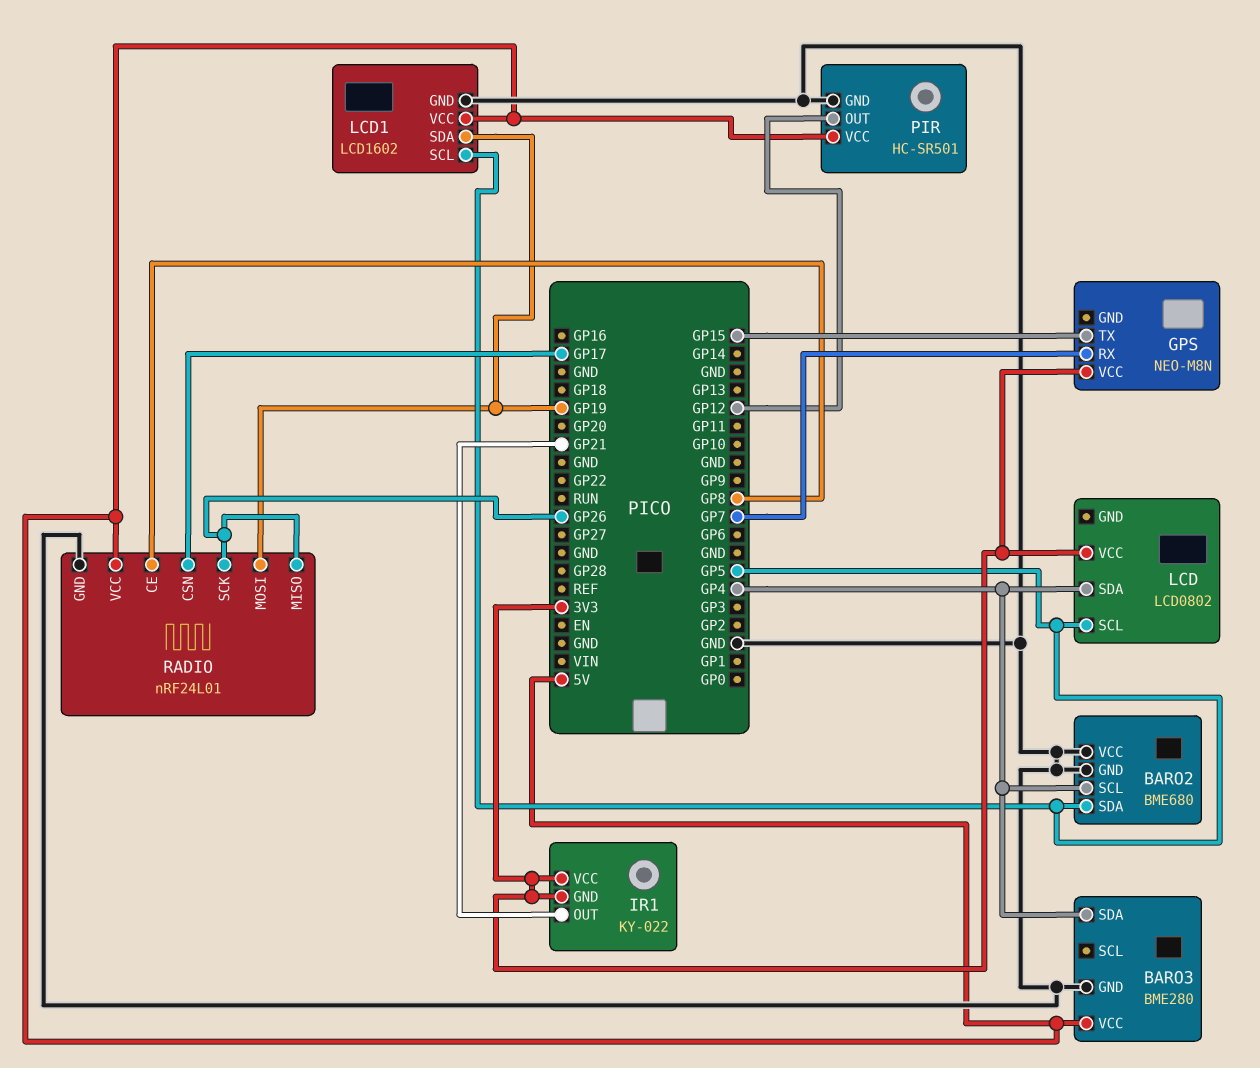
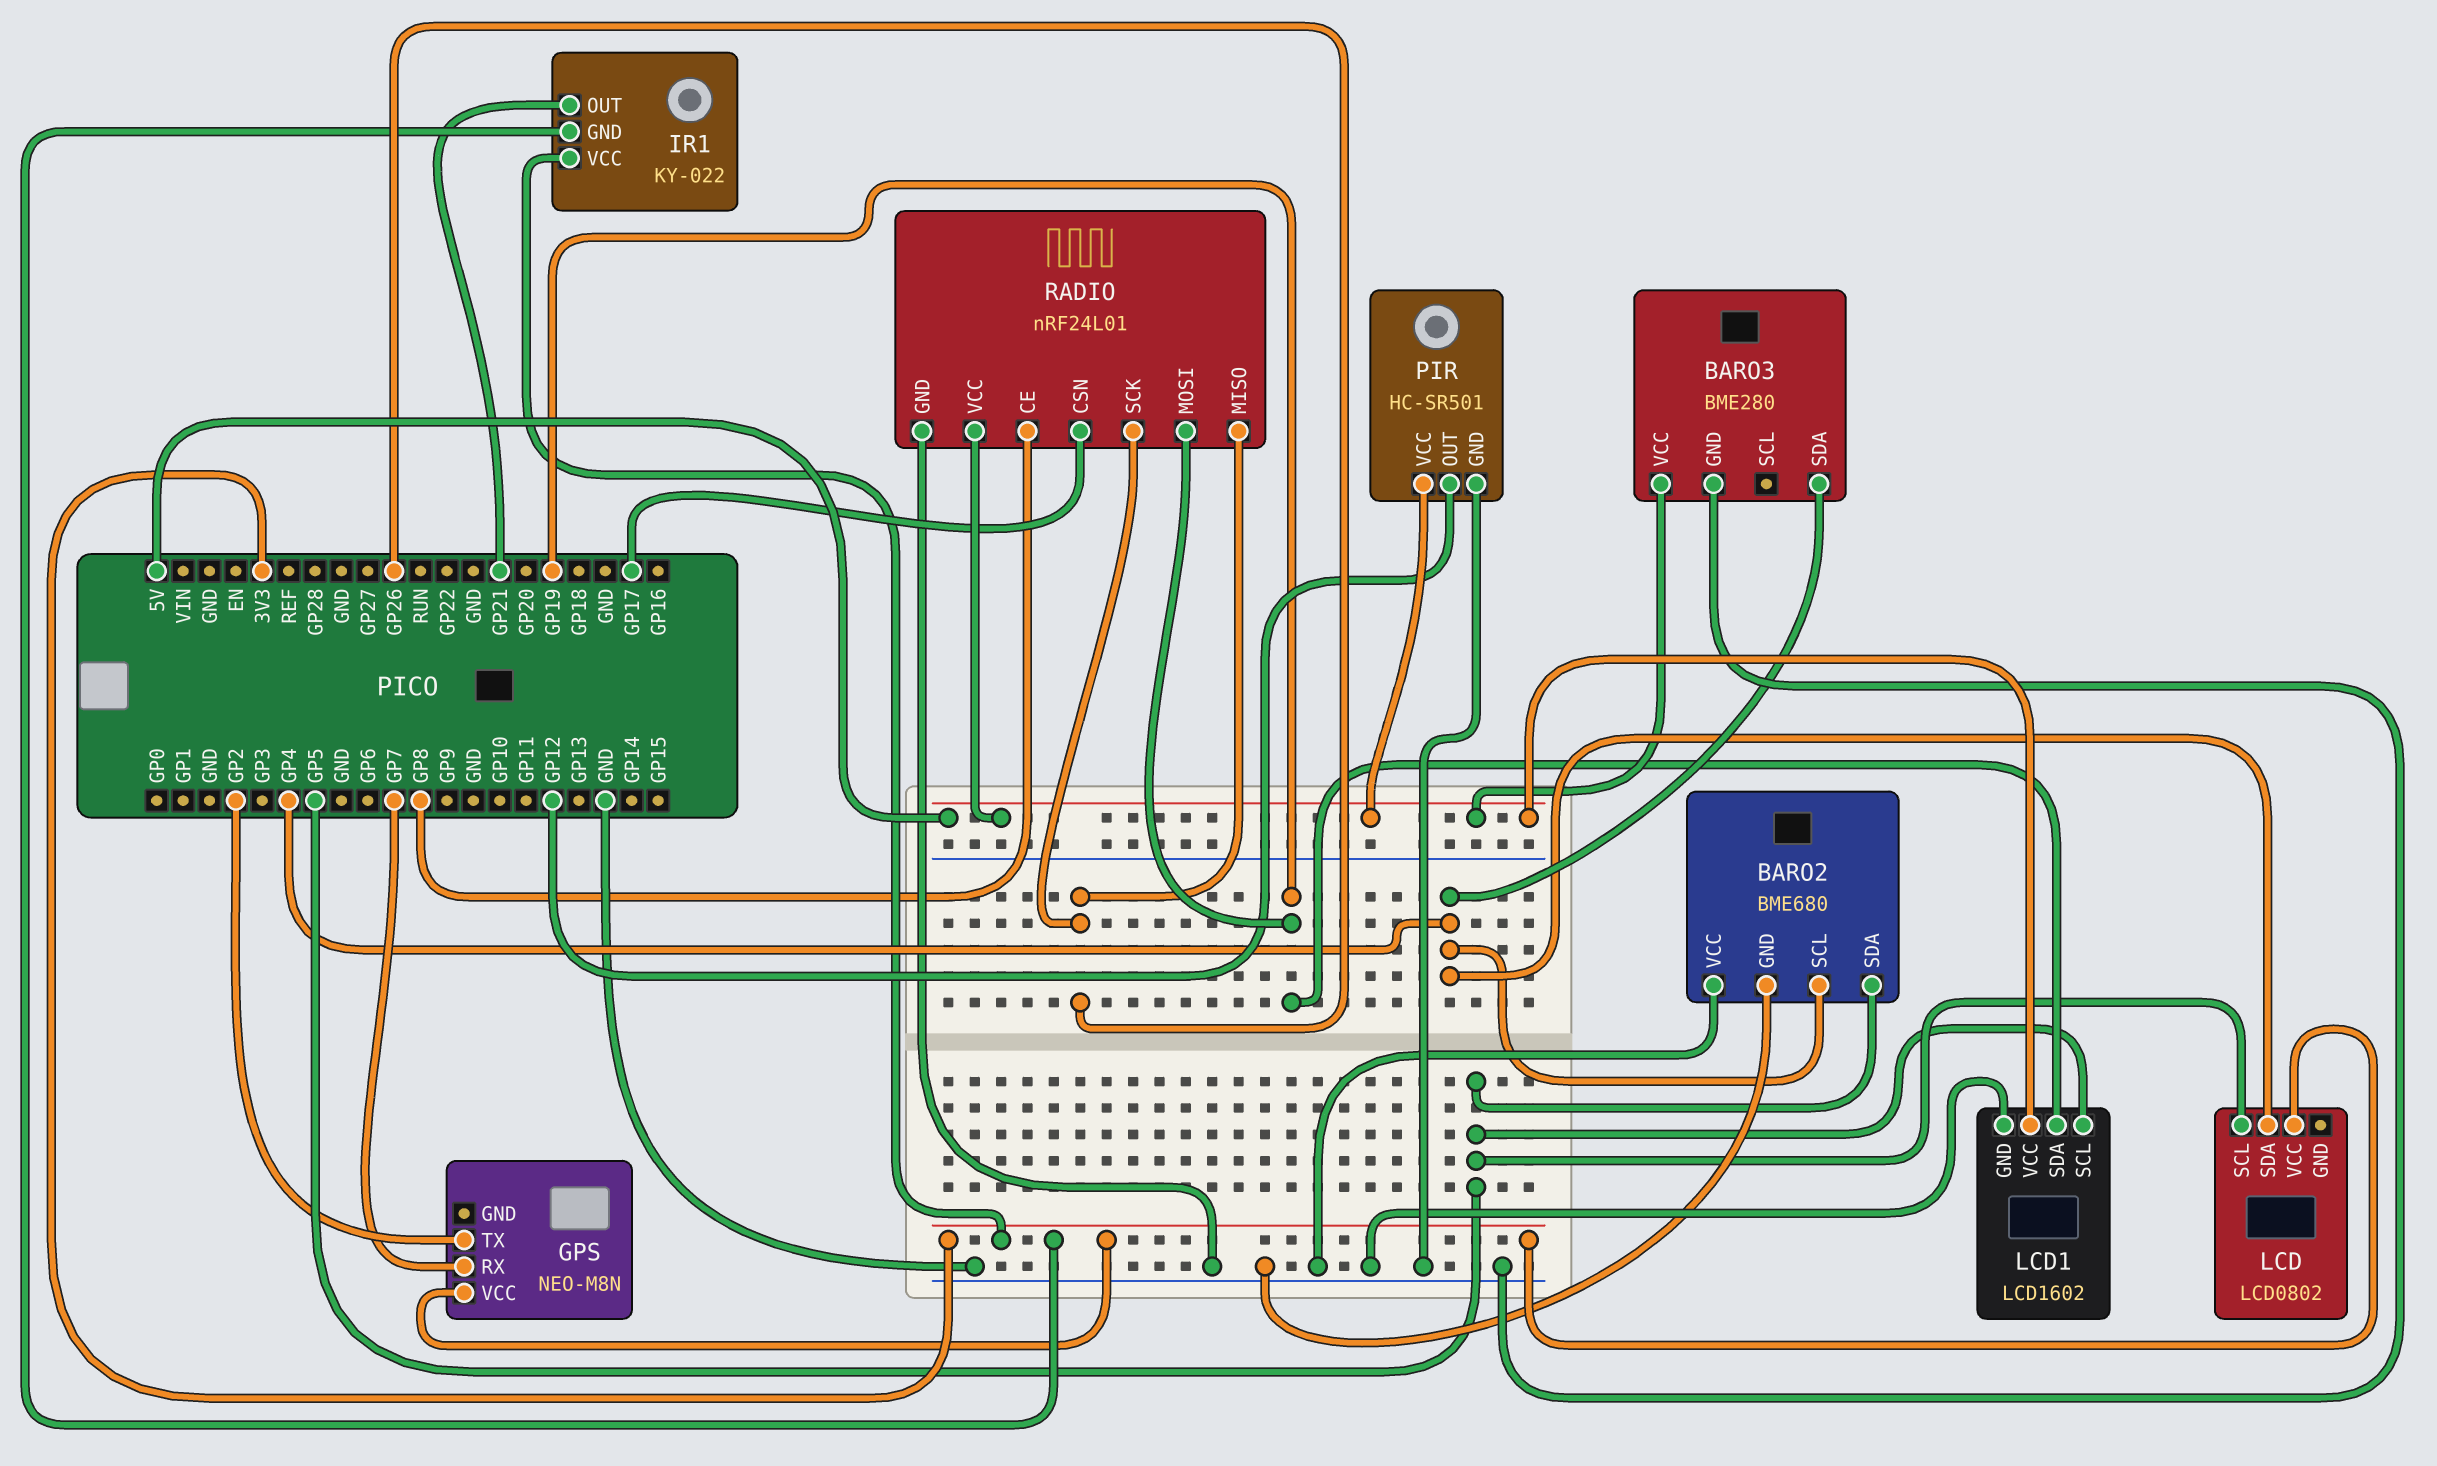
GPS pin TX: GP15 -> GP2

